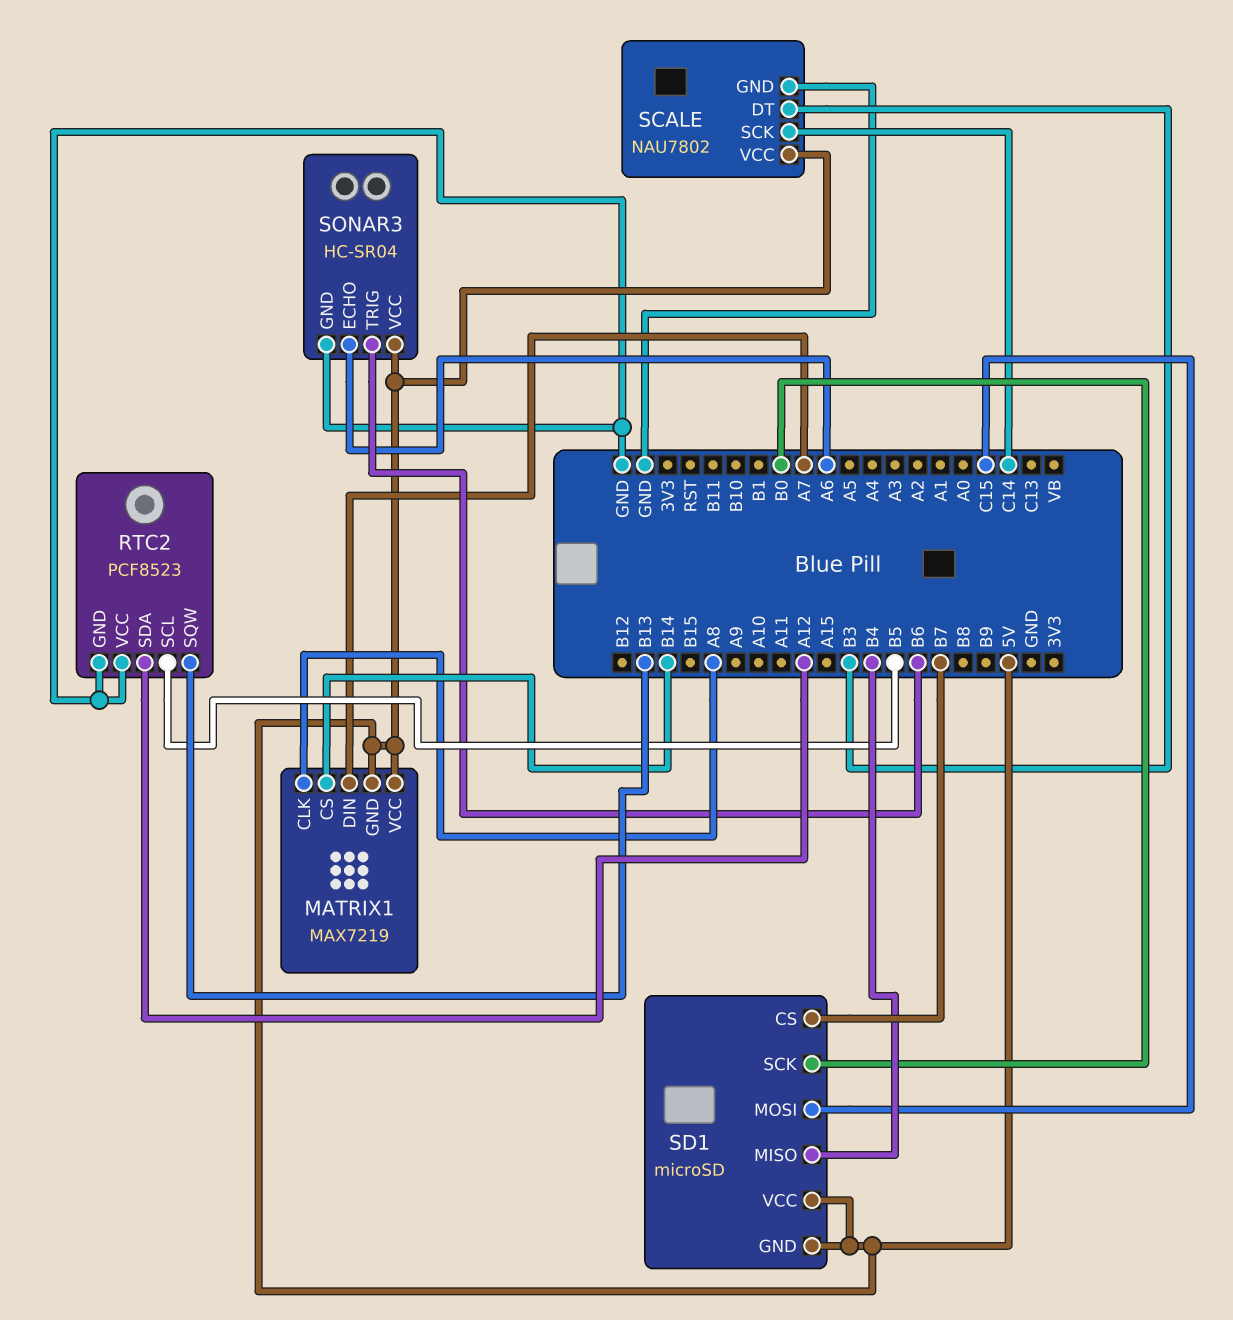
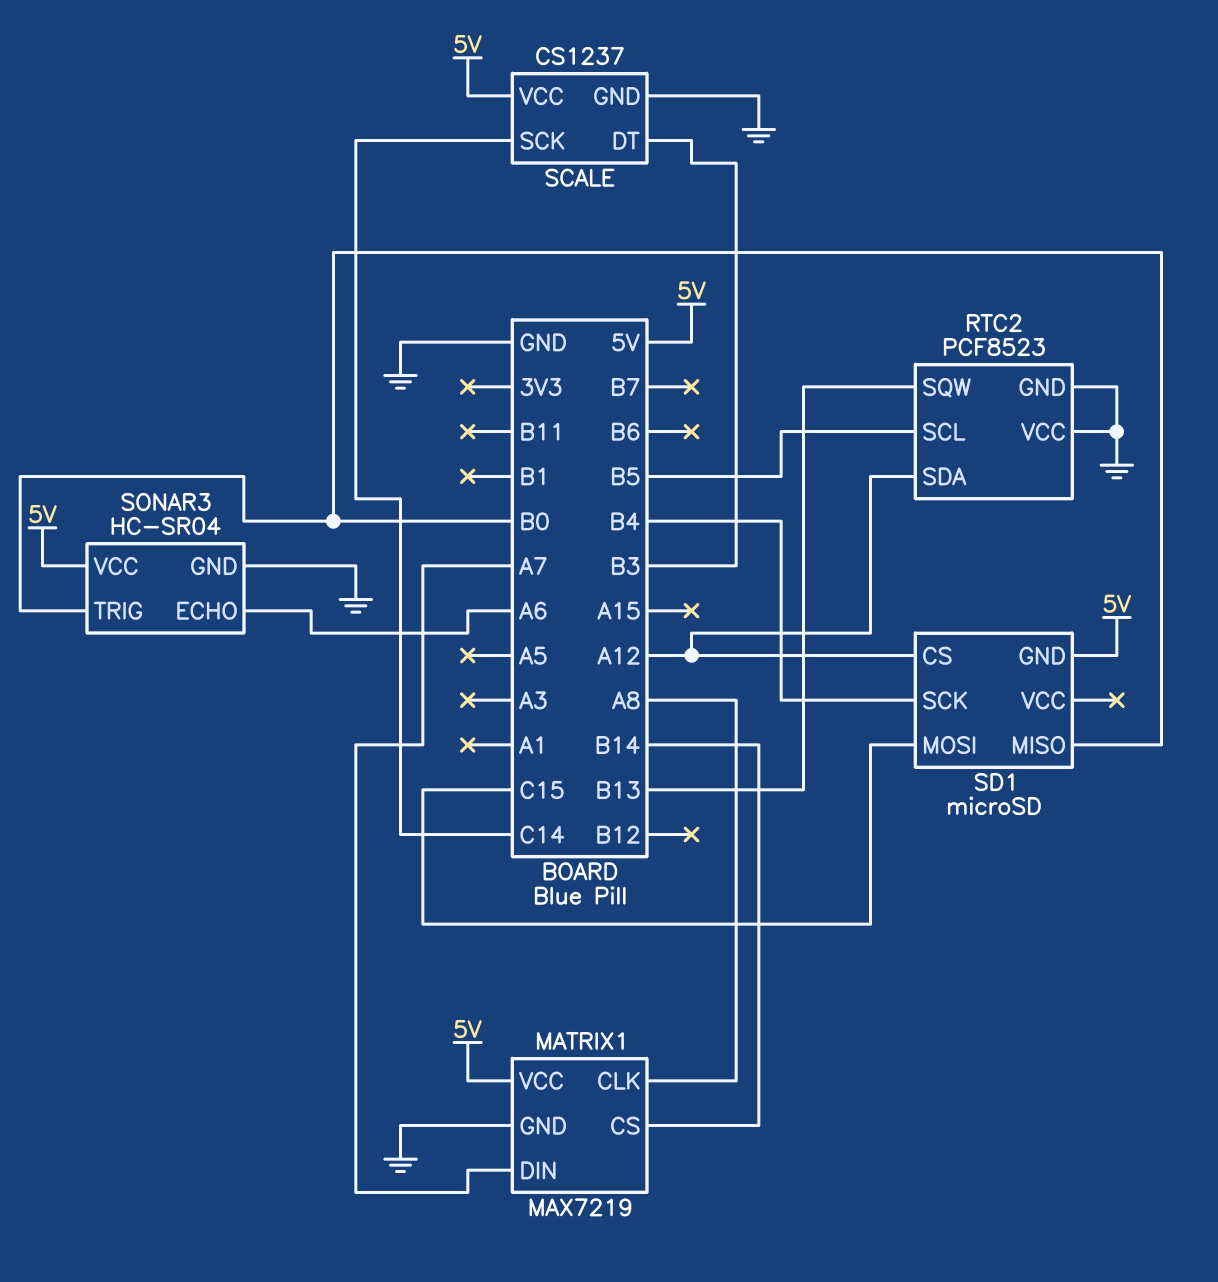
MATRIX1 pin GND: 5V -> GND
SCALE: NAU7802 -> CS1237
SD1 pin CS: B7 -> A12
SD1 pin MISO: B4 -> B0
SD1 pin SCK: B0 -> B4
SD1 pin VCC: 5V -> none
SONAR3 pin TRIG: B6 -> B0

